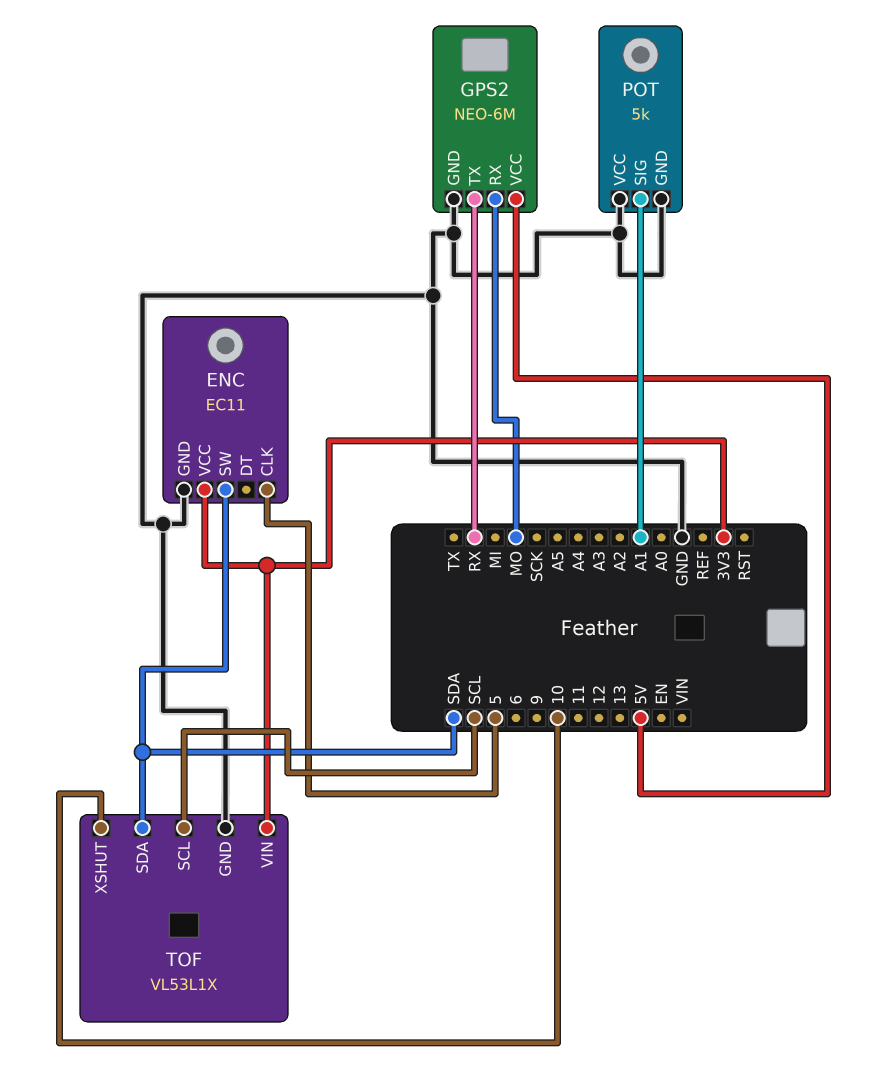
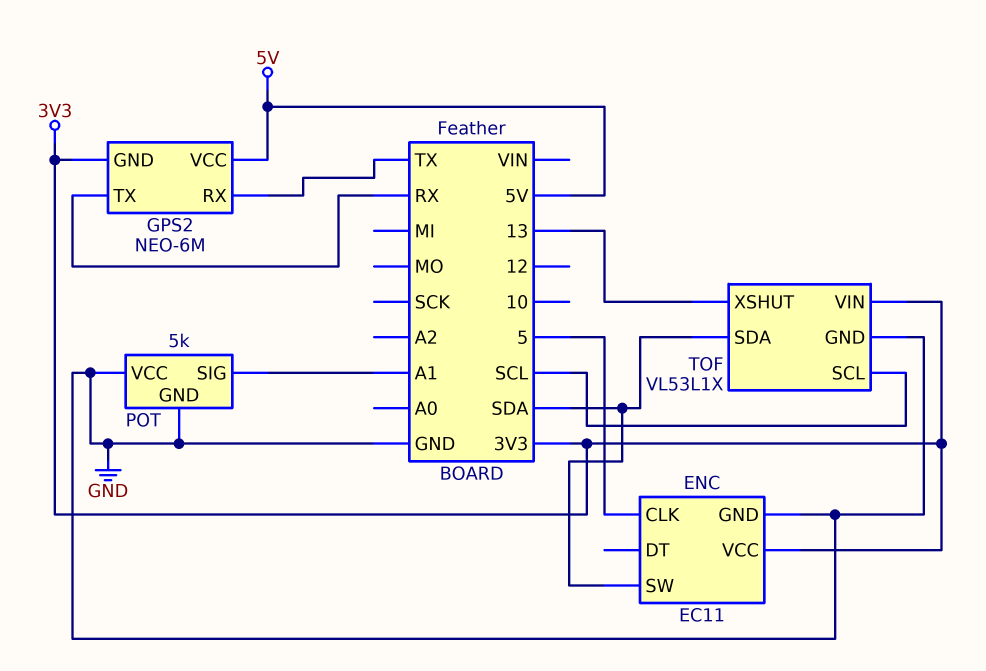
GPS2 pin GND: GND -> 3V3
GPS2 pin RX: MO -> TX
TOF pin XSHUT: 10 -> 13

